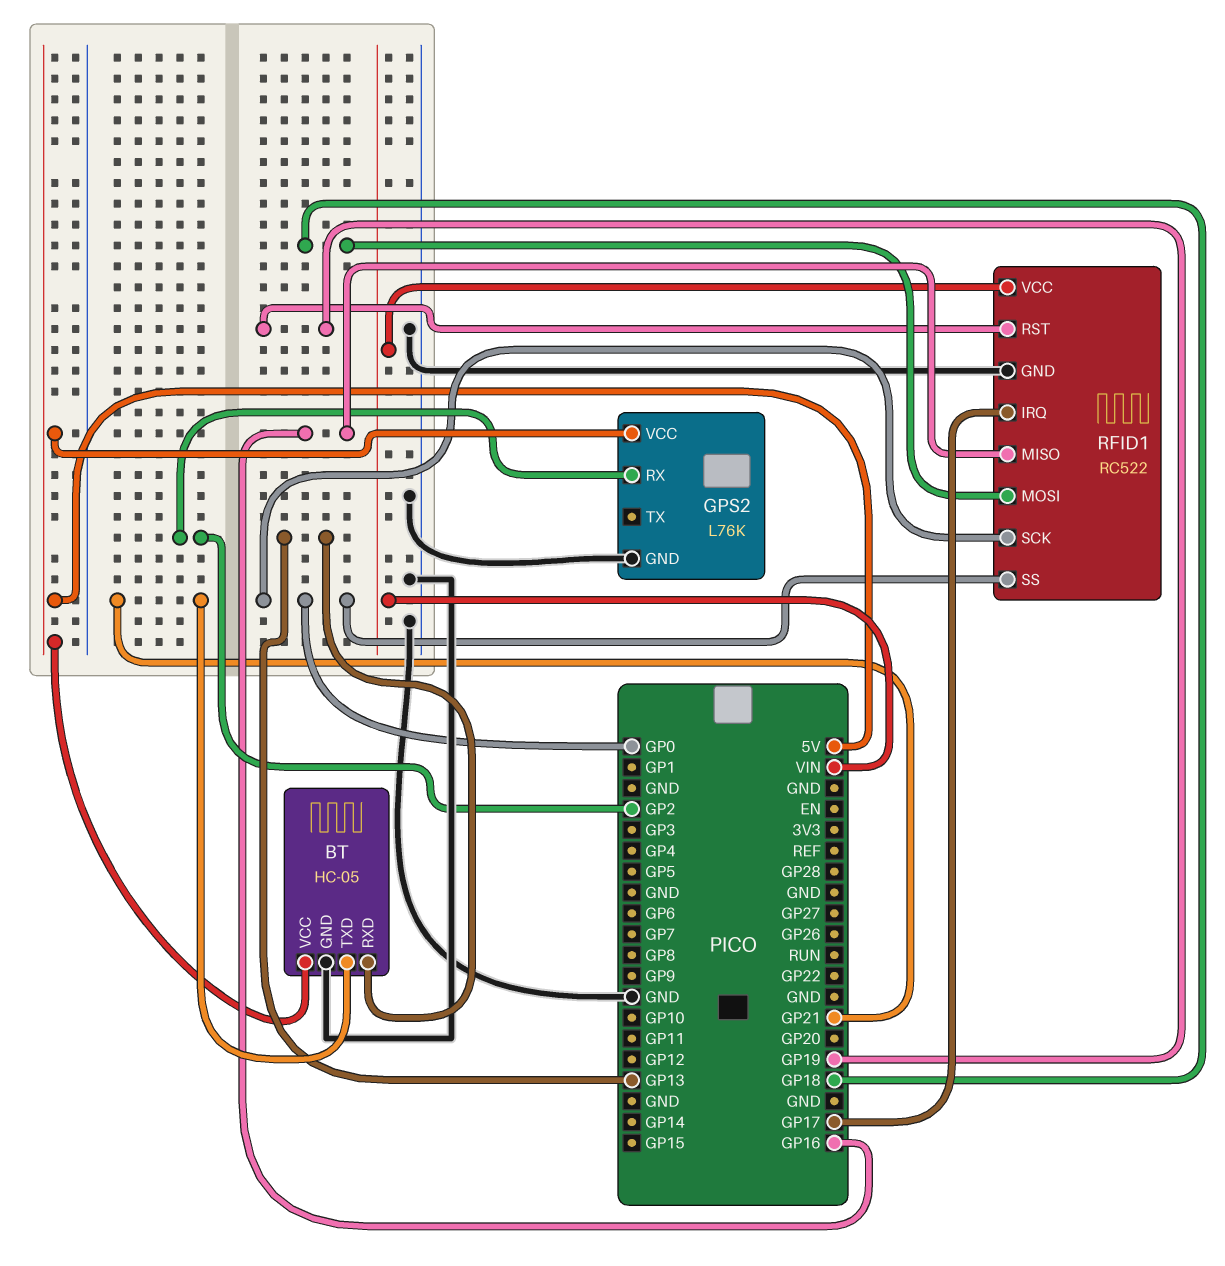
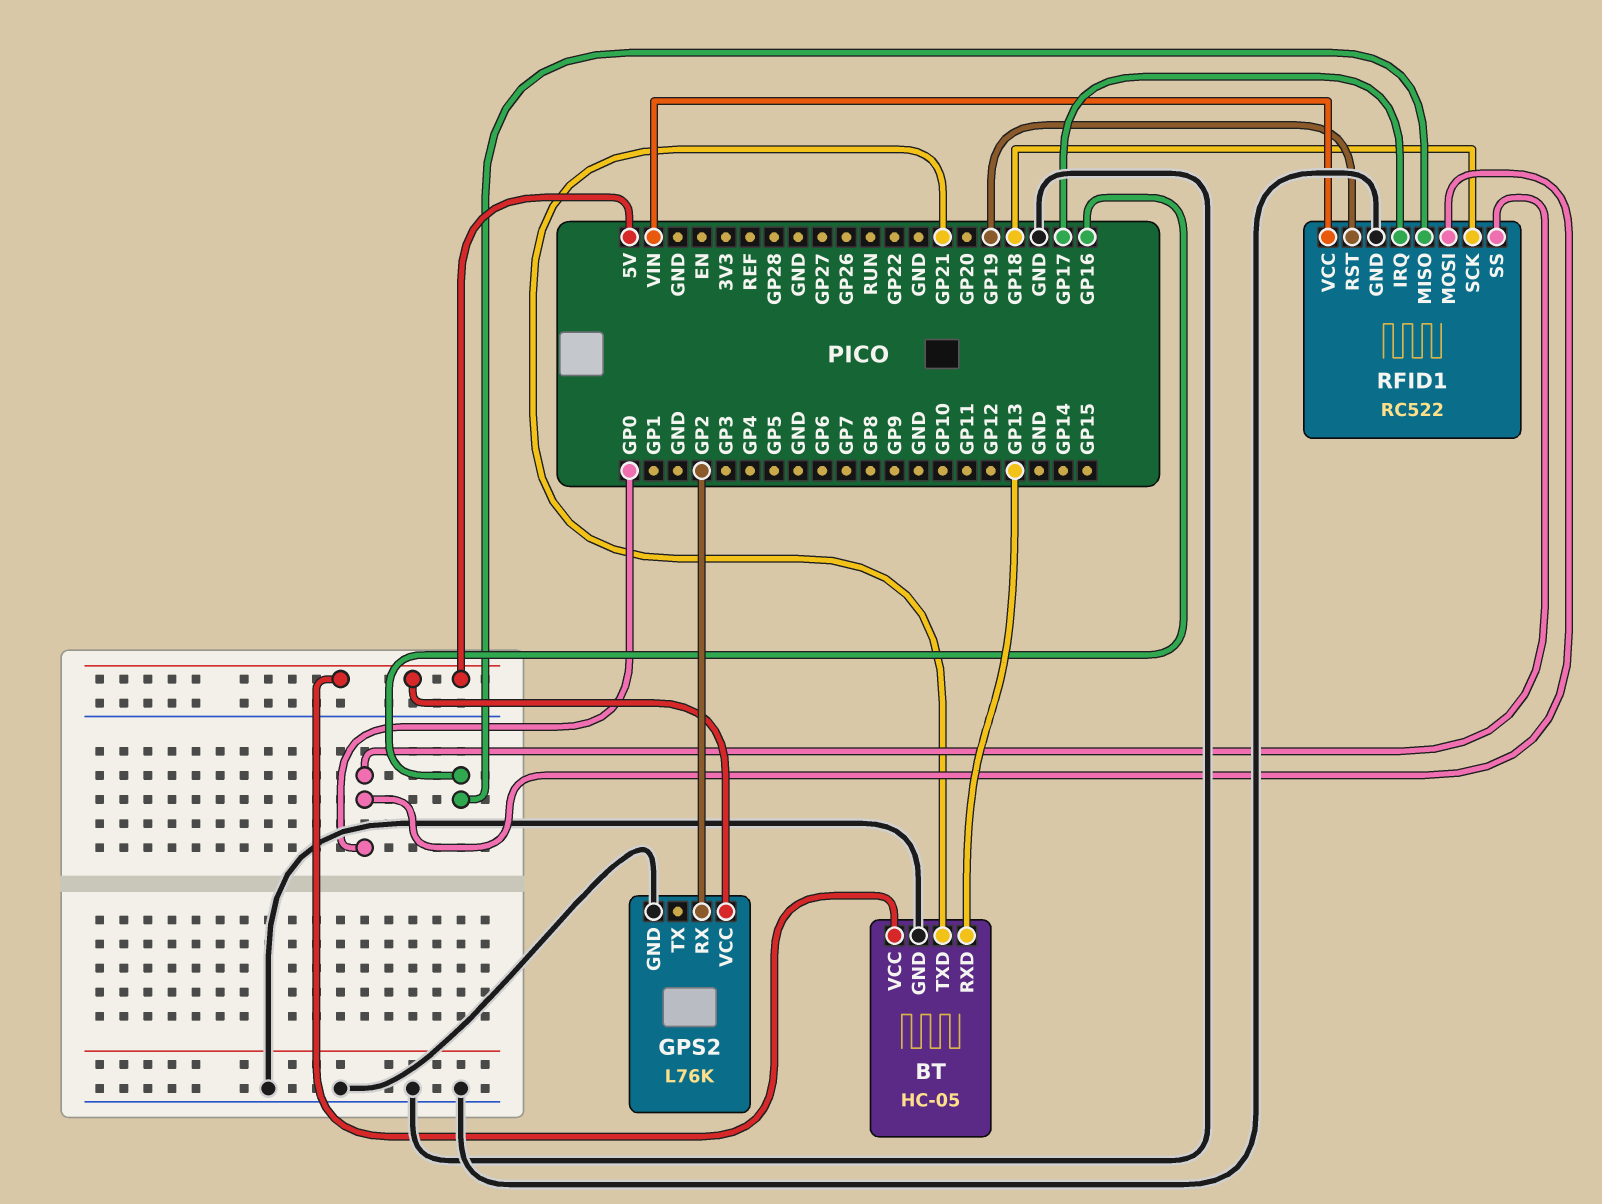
RFID1 pin MOSI: GP18 -> GP0
RFID1 pin SCK: GP0 -> GP18

